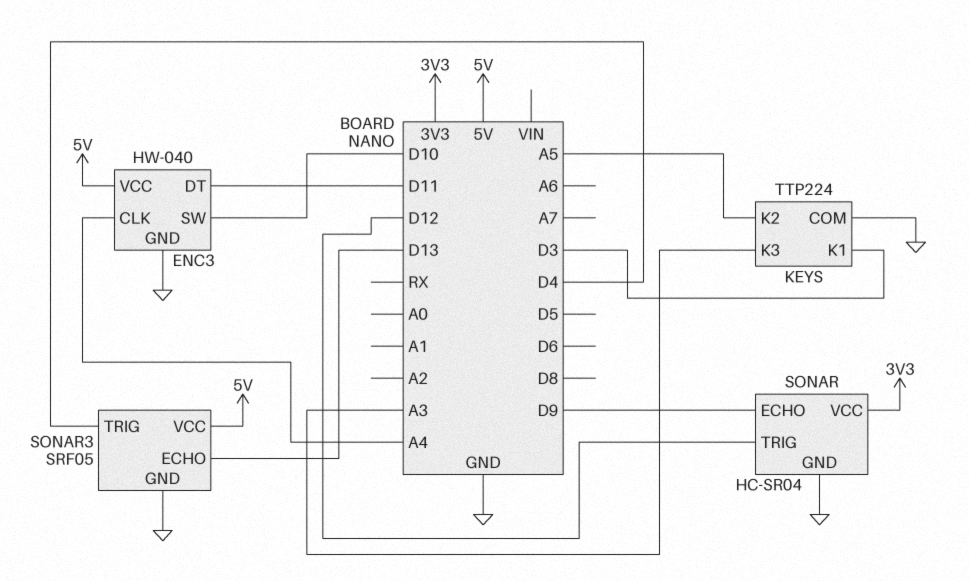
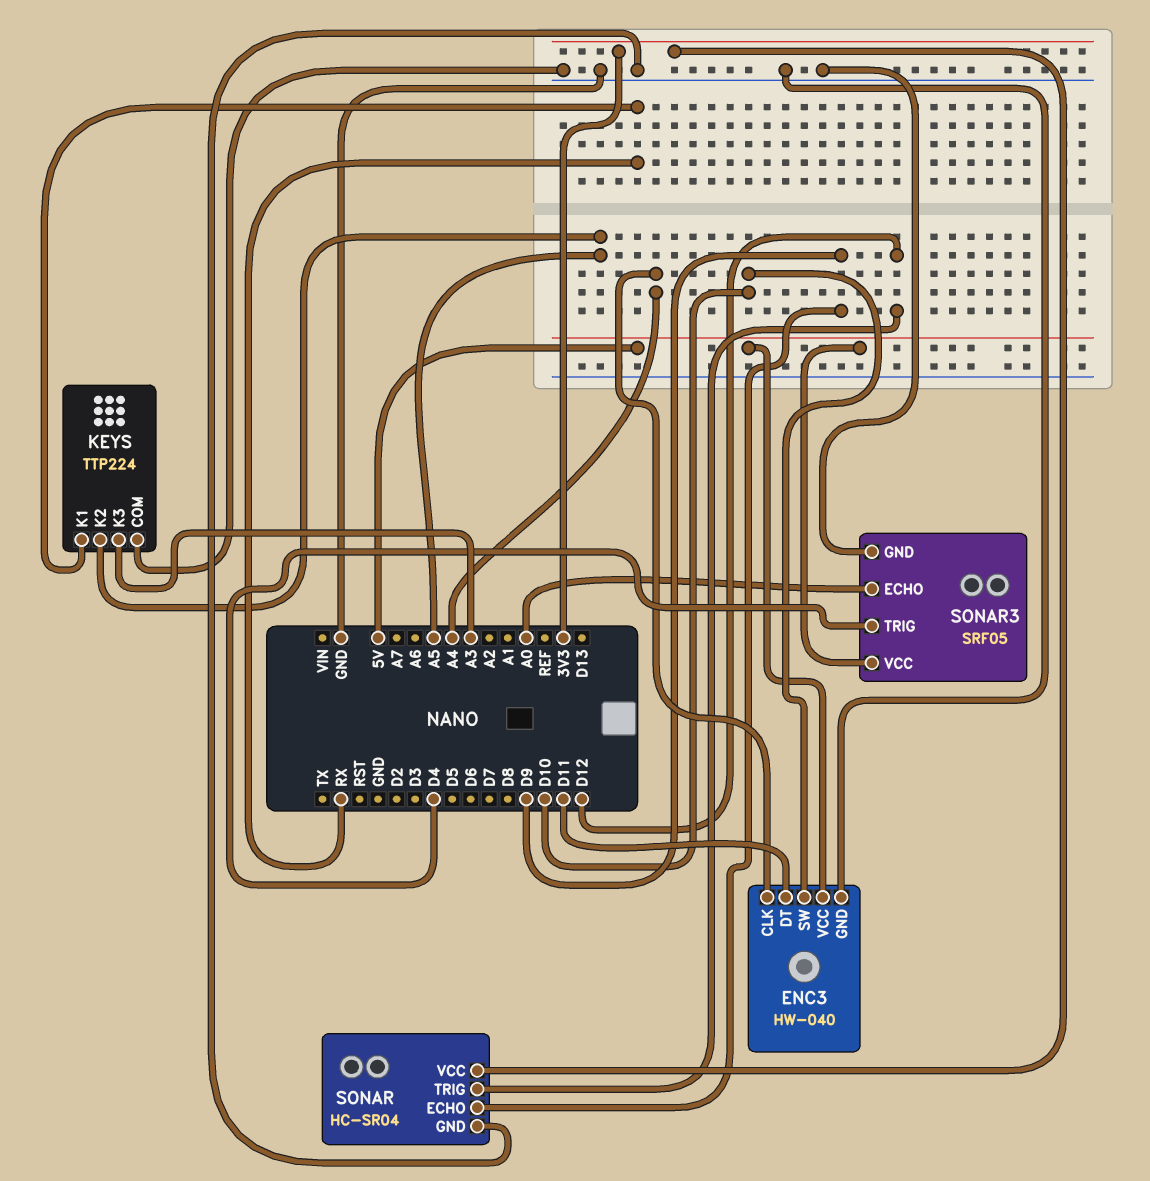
KEYS pin K1: D3 -> RX
SONAR3 pin ECHO: D13 -> A0

